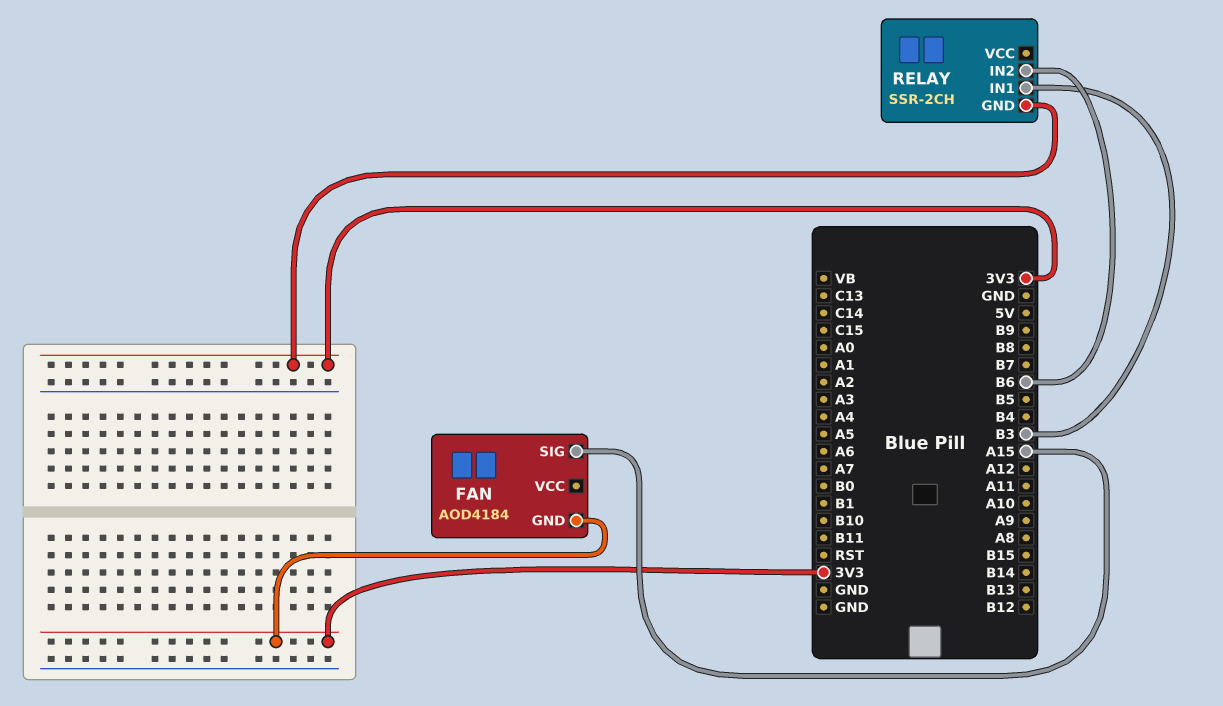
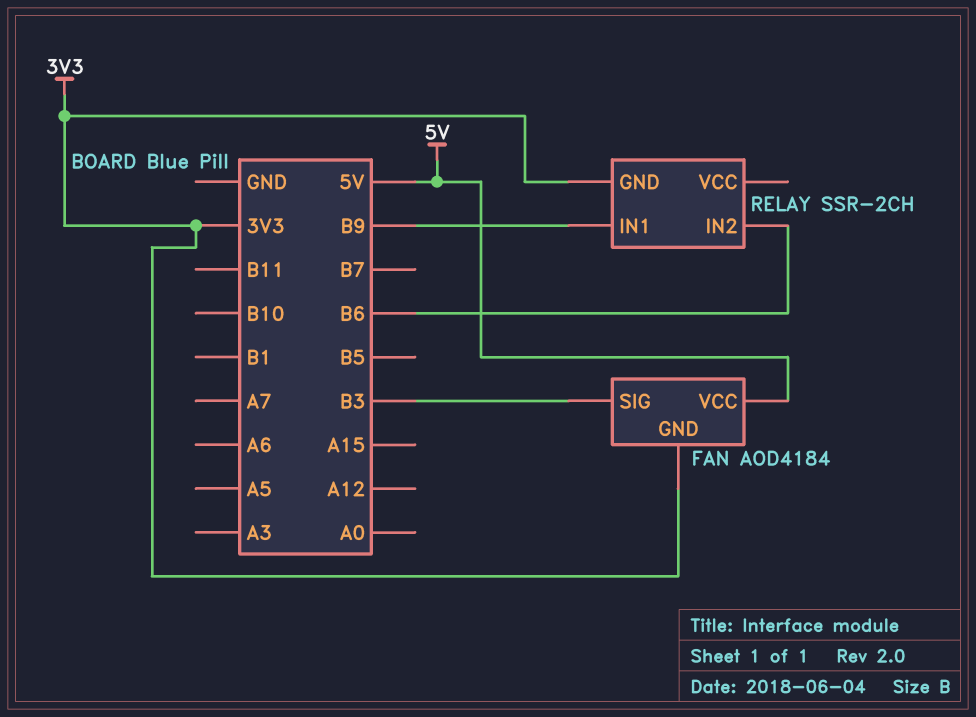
FAN pin SIG: A15 -> B3
FAN pin VCC: none -> 5V
RELAY pin IN1: B3 -> B9

